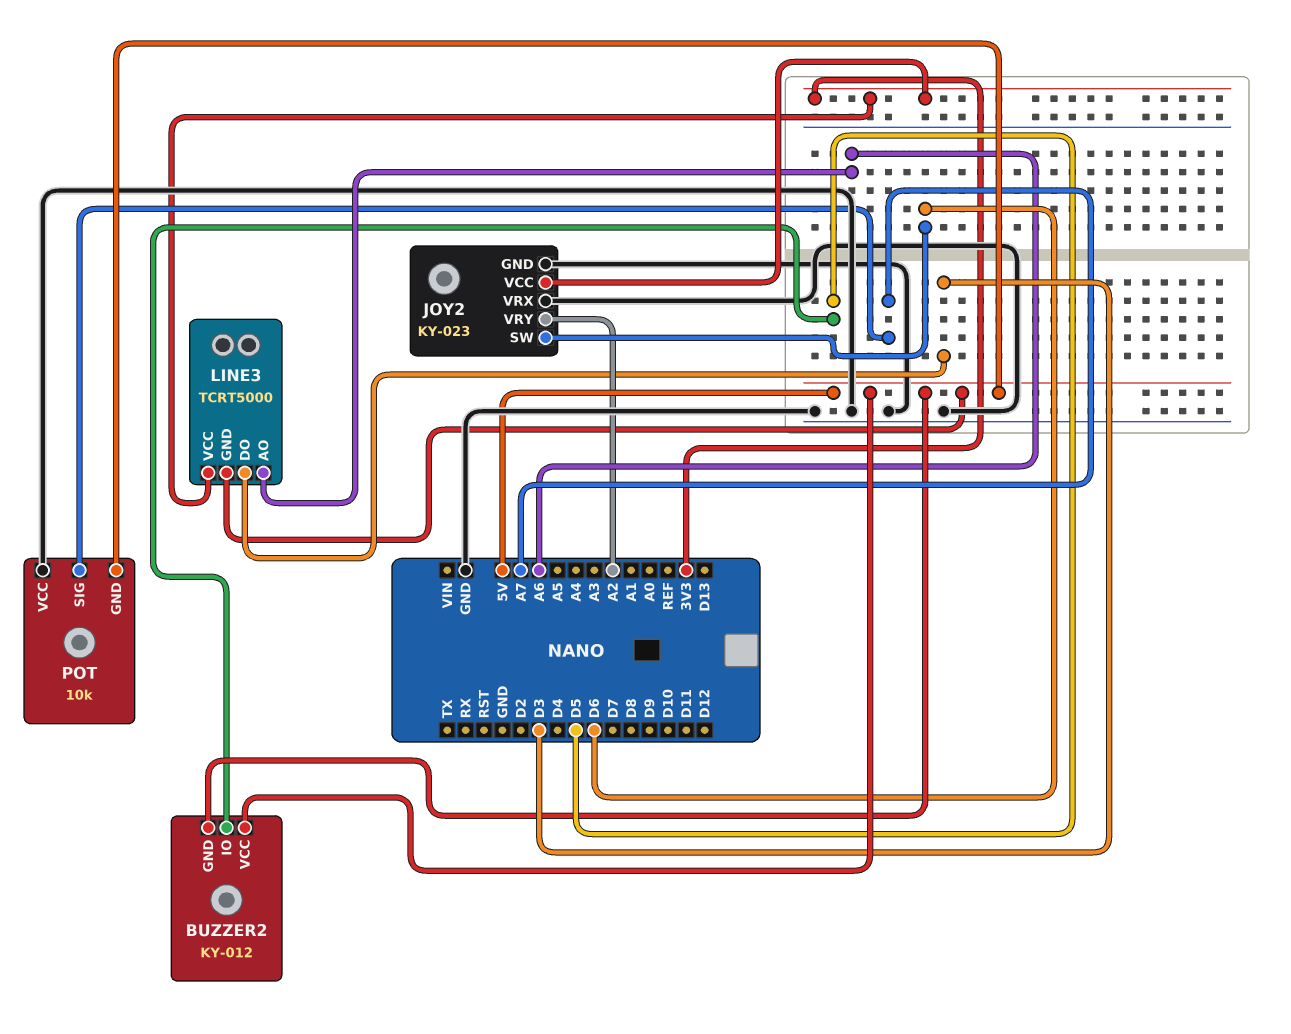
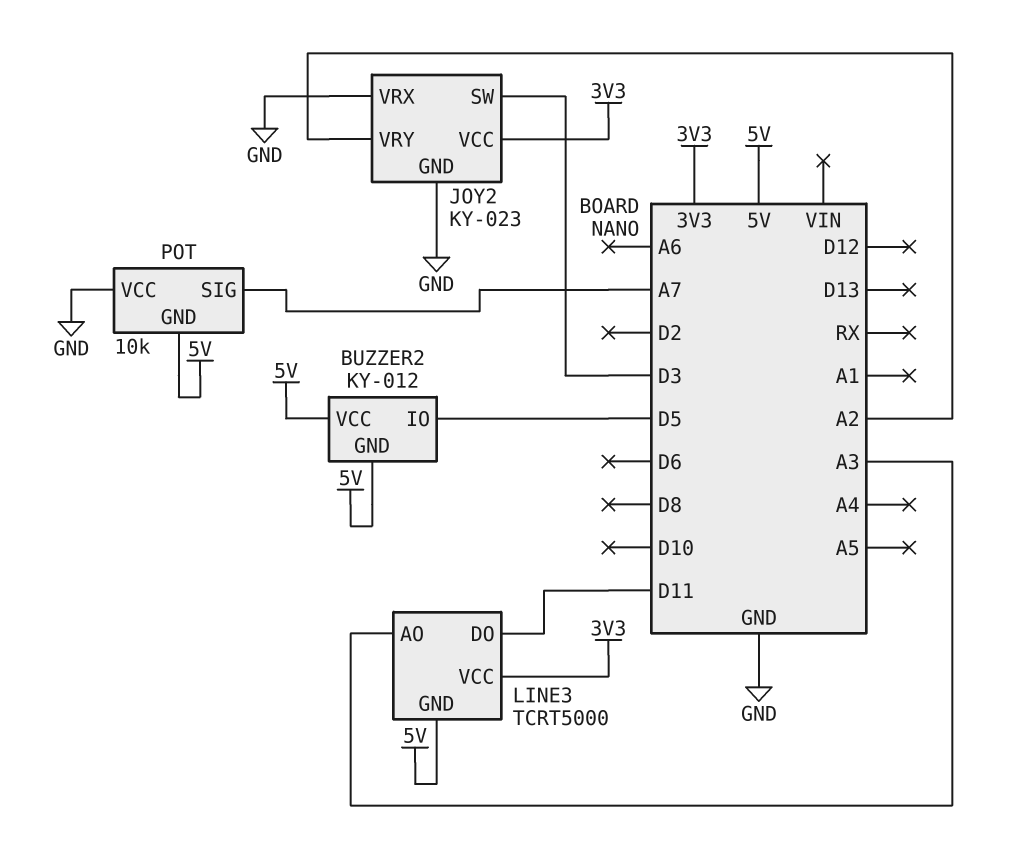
JOY2 pin SW: D6 -> D3
LINE3 pin AO: A6 -> A3
LINE3 pin DO: D3 -> D11

